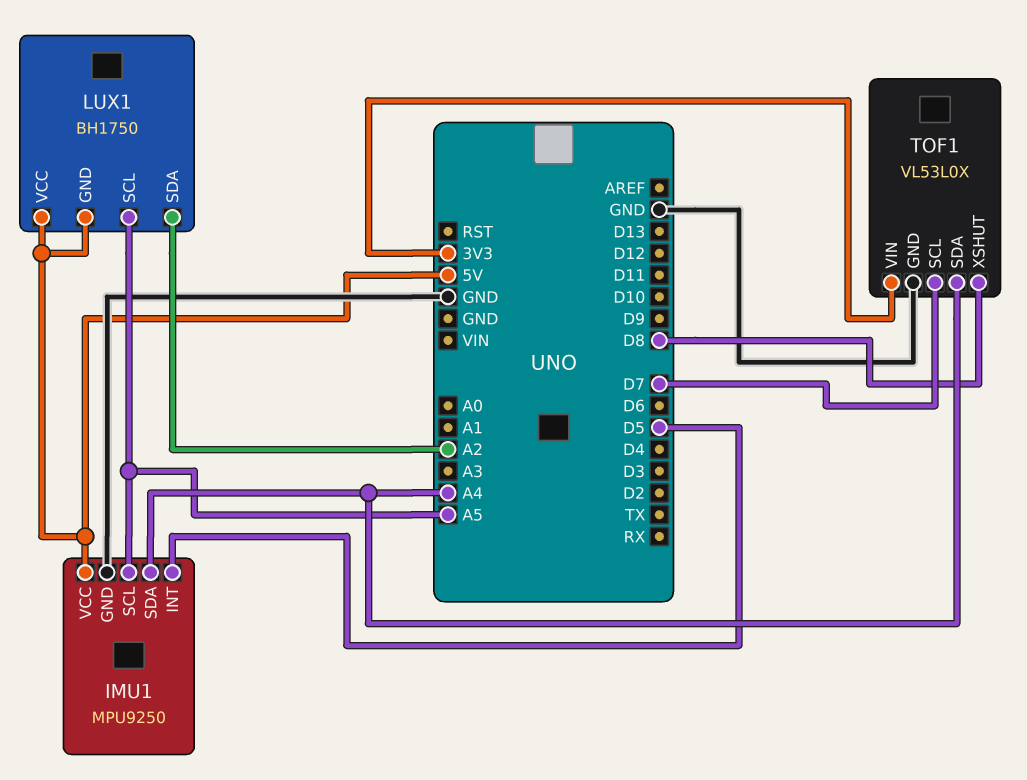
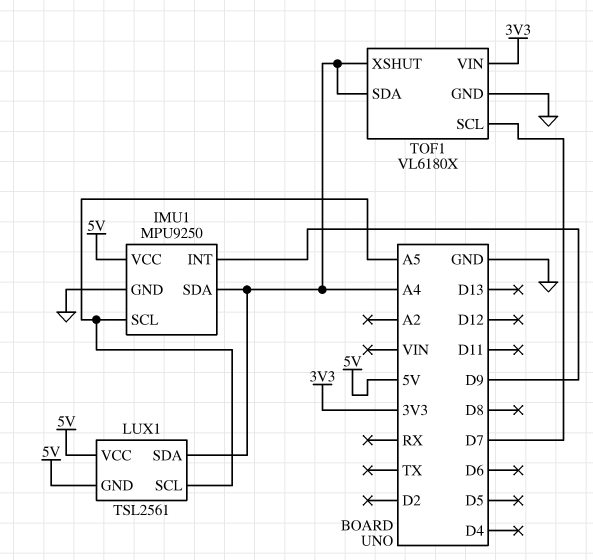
IMU1 pin INT: D5 -> D9
LUX1: BH1750 -> TSL2561
LUX1 pin SDA: A2 -> A4
TOF1: VL53L0X -> VL6180X
TOF1 pin XSHUT: D8 -> A4

